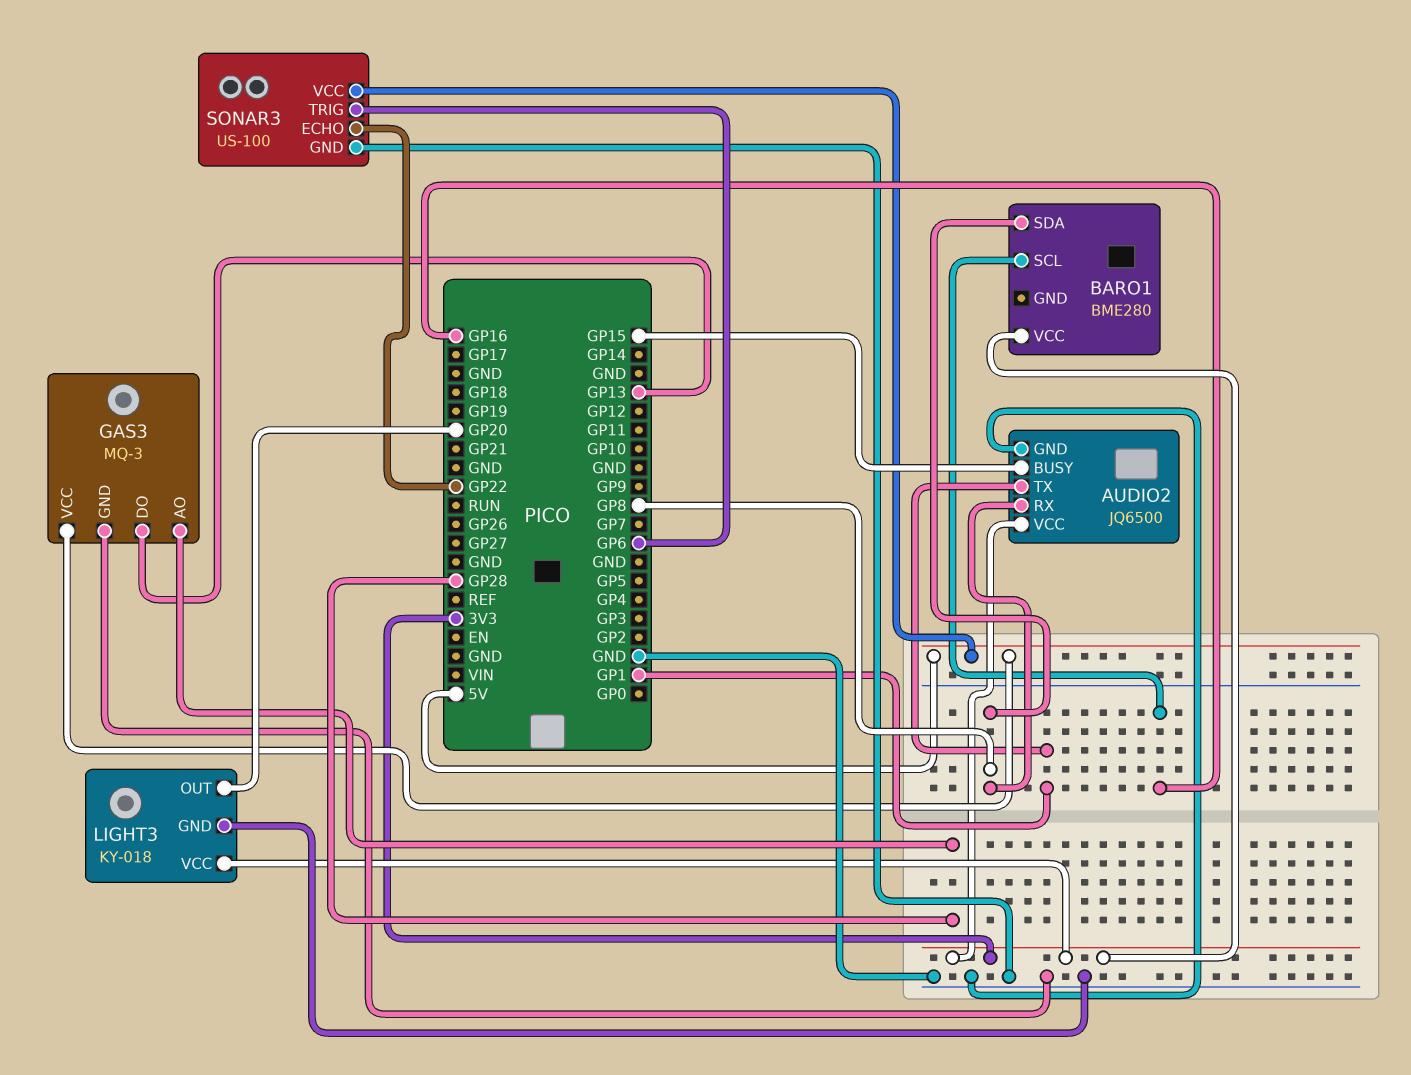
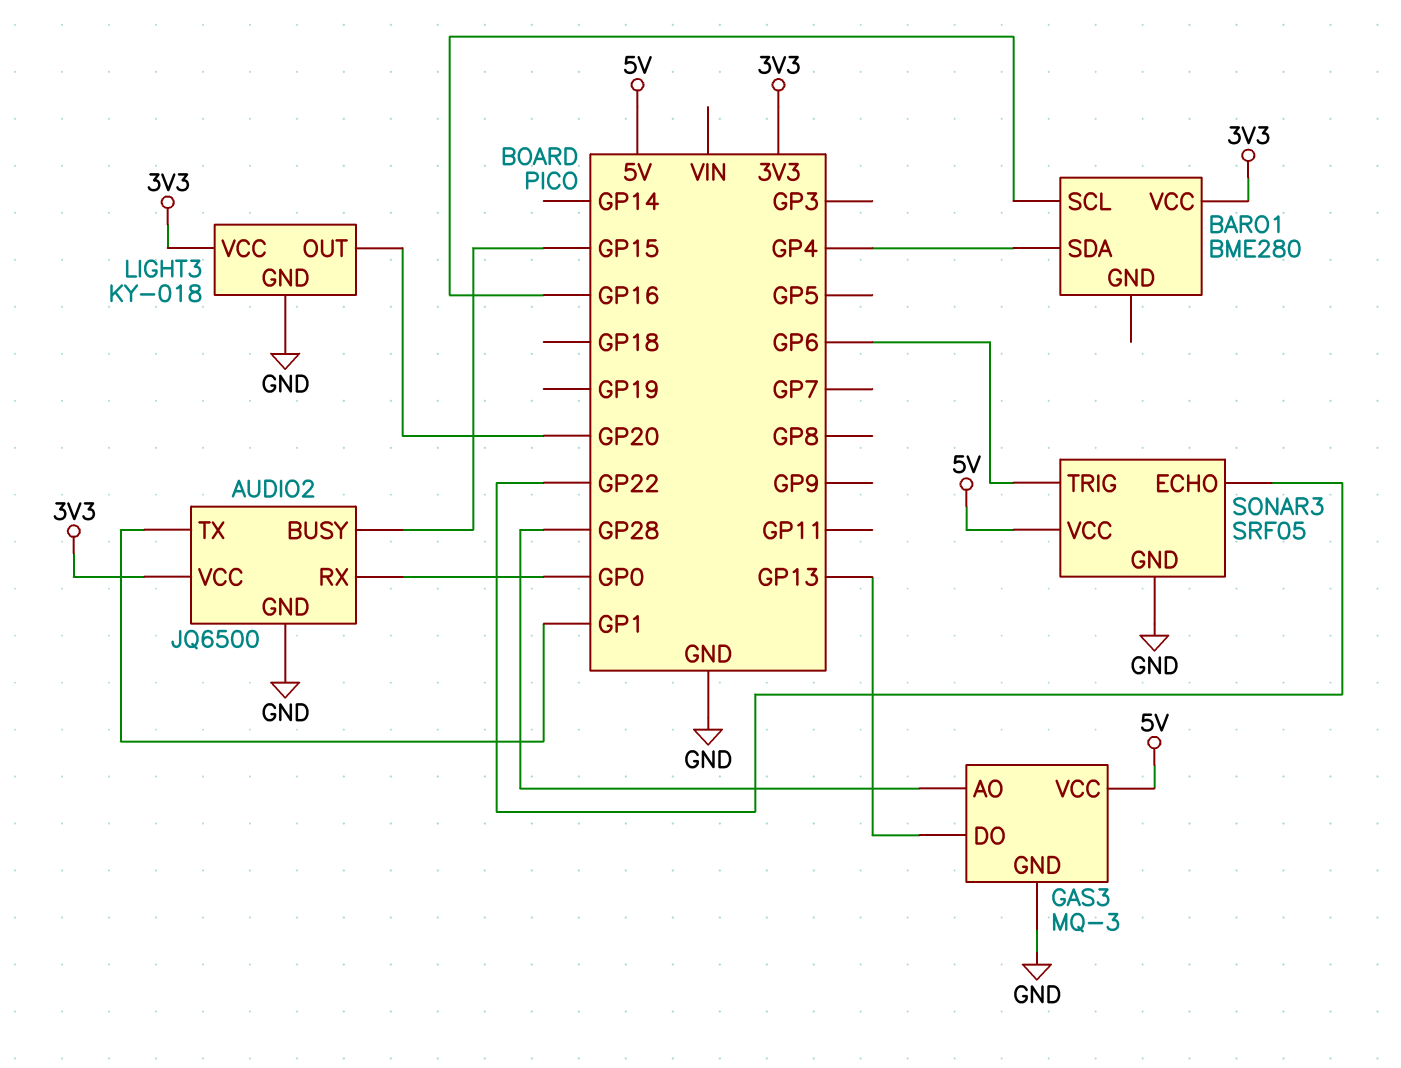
AUDIO2 pin RX: GP8 -> GP0
BARO1 pin SDA: GP8 -> GP4
SONAR3: US-100 -> SRF05

